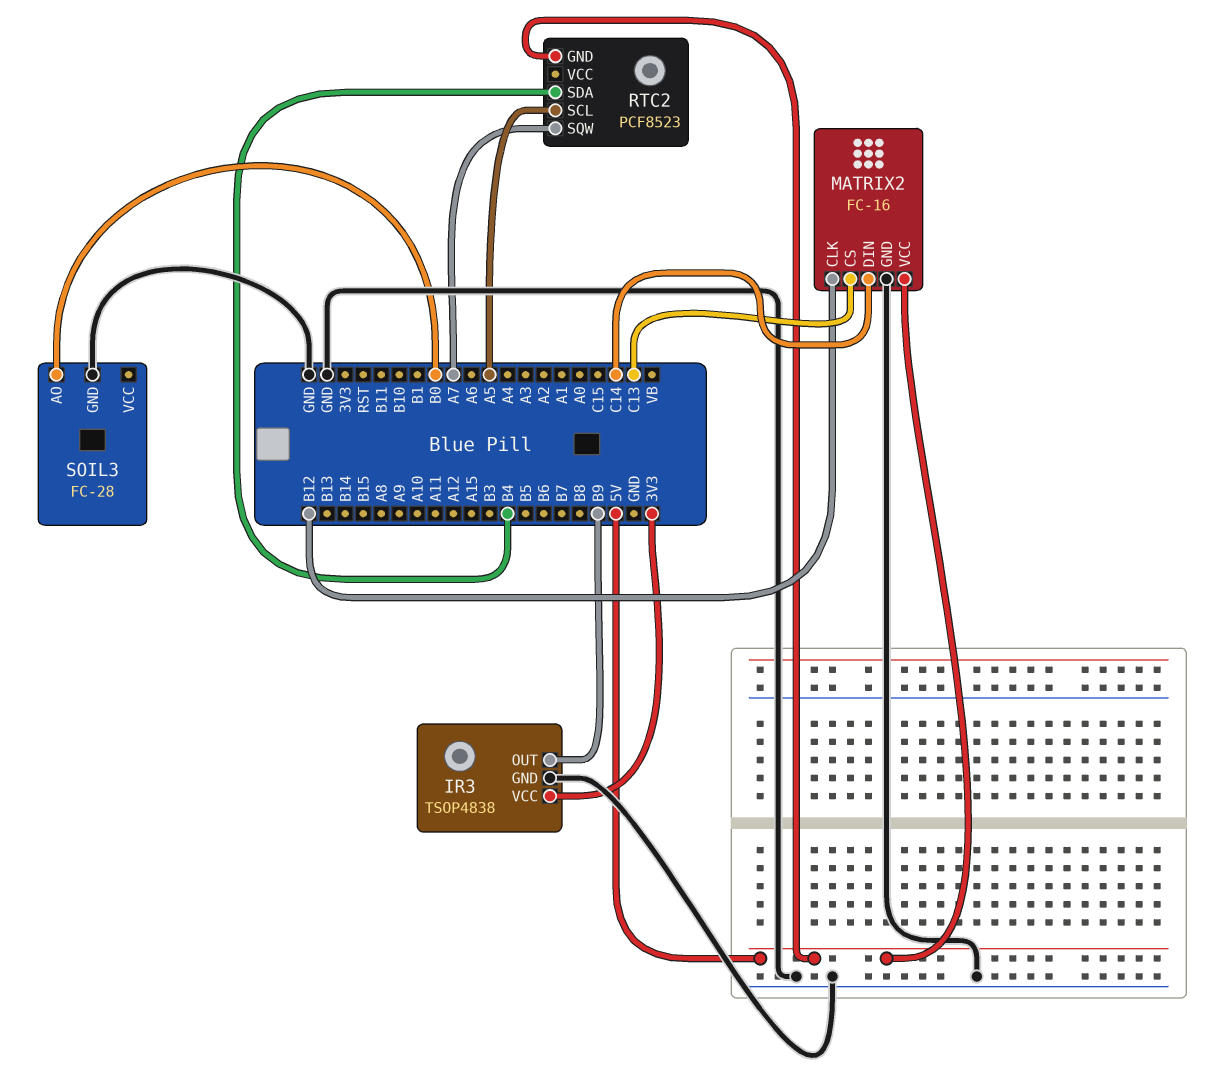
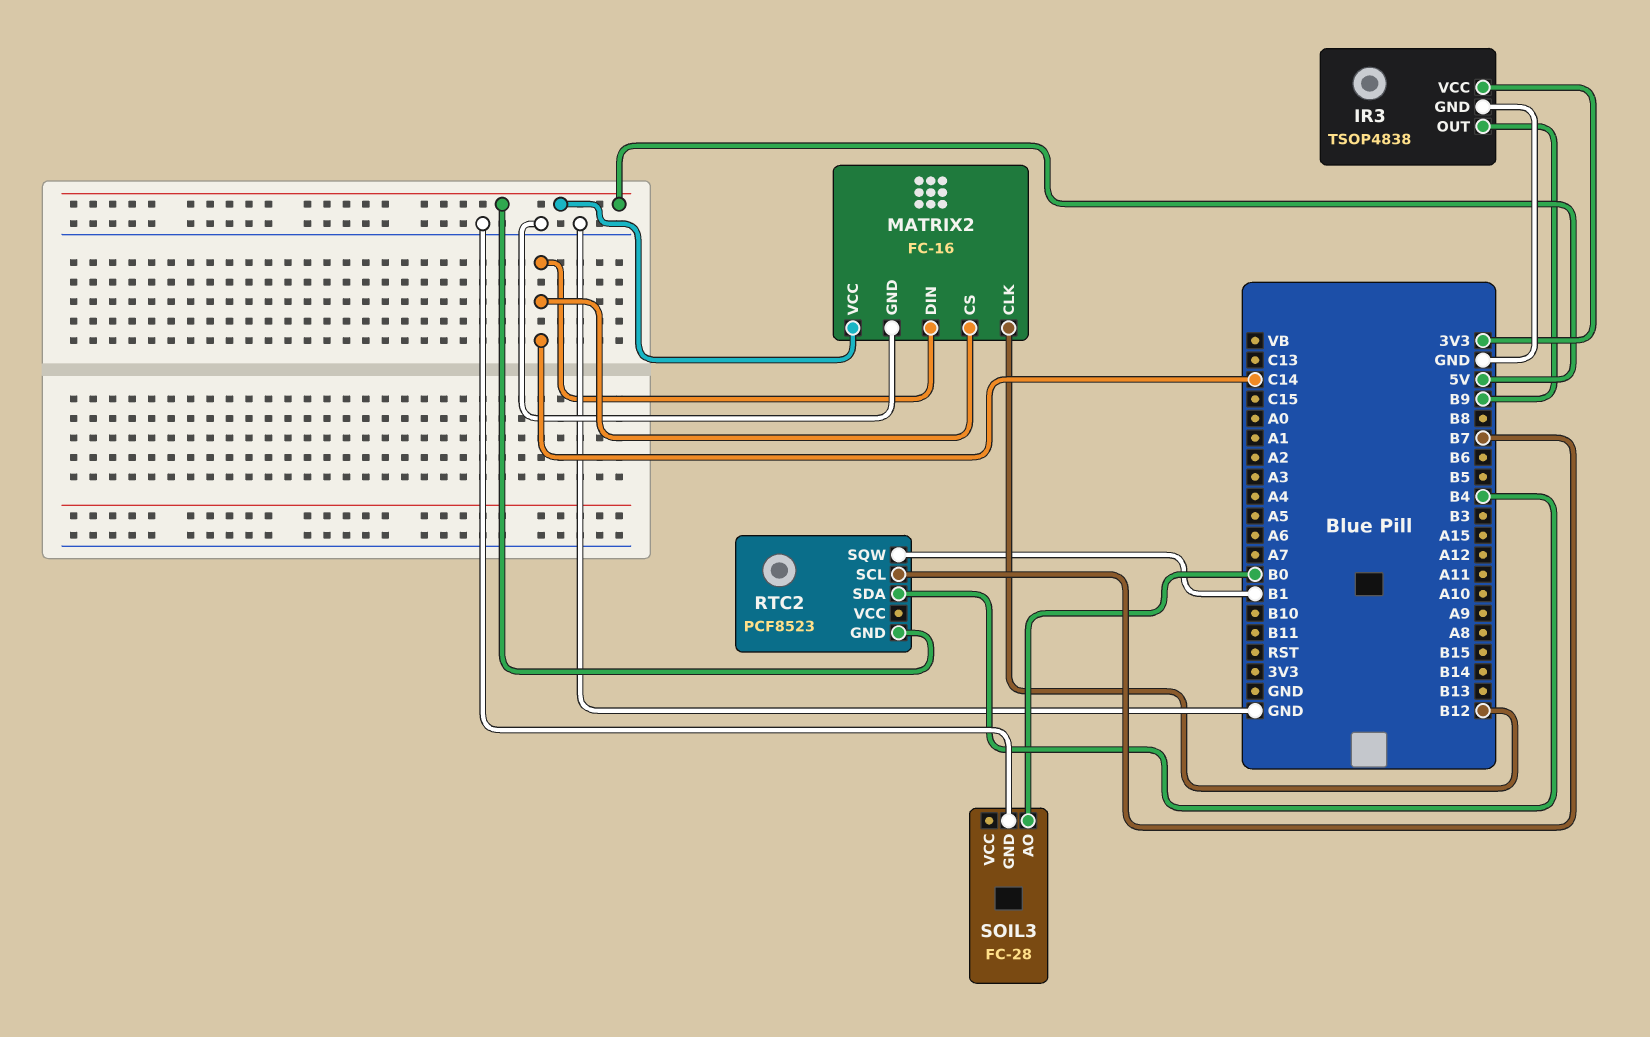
MATRIX2 pin CS: C13 -> C14
RTC2 pin SCL: A5 -> B7
RTC2 pin SQW: A7 -> B1

